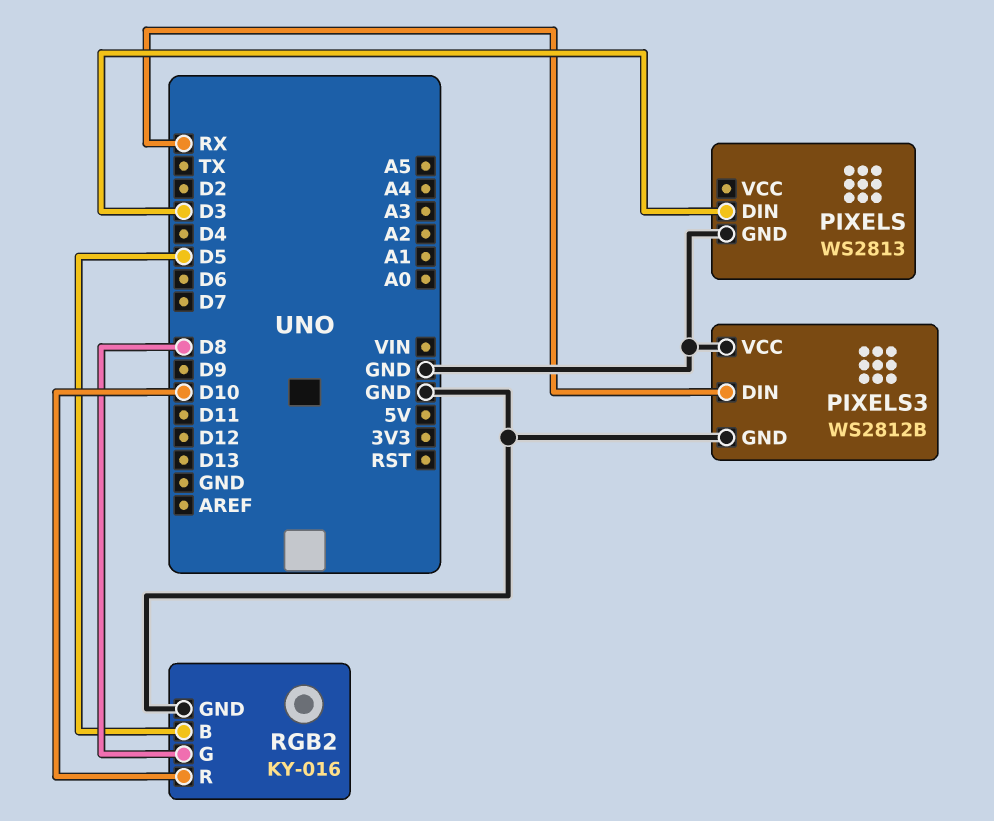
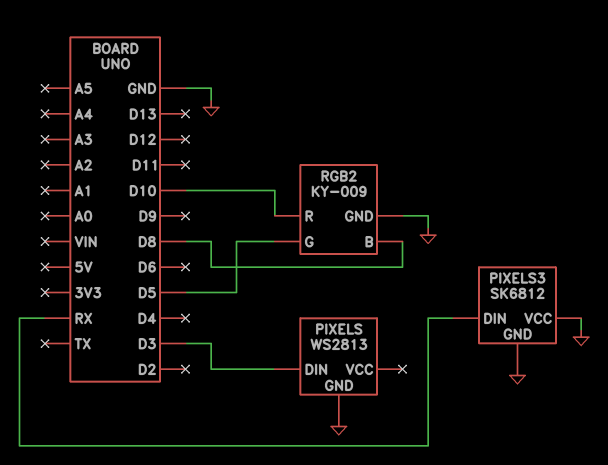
PIXELS3: WS2812B -> SK6812
RGB2: KY-016 -> KY-009
RGB2 pin B: D5 -> D8
RGB2 pin G: D8 -> D5

